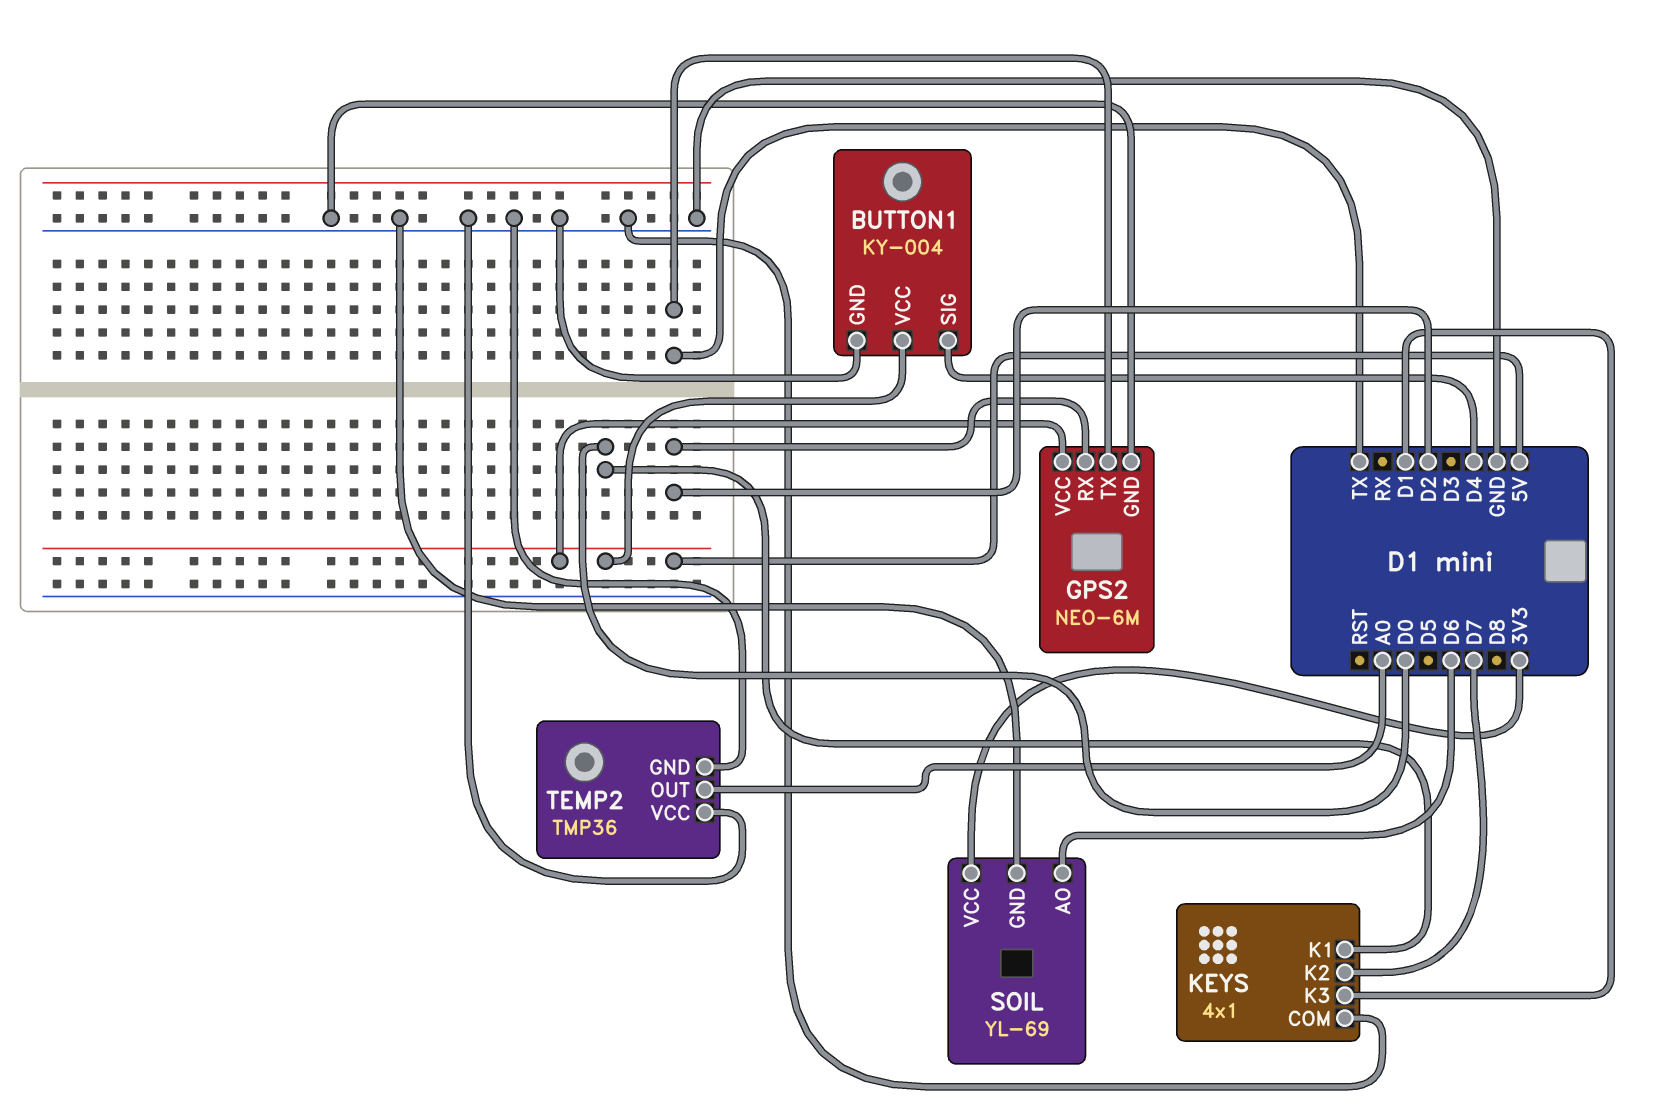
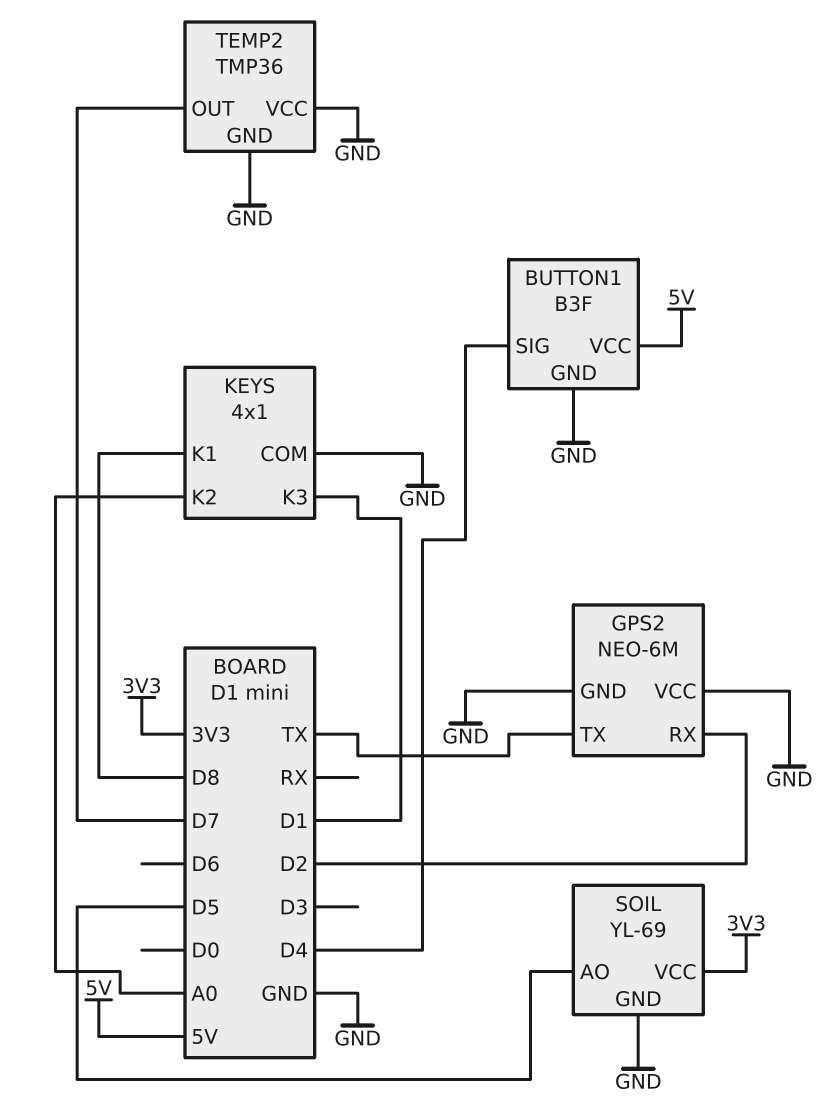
BUTTON1: KY-004 -> B3F
GPS2 pin VCC: 5V -> GND
KEYS pin K1: D0 -> D8
KEYS pin K2: D7 -> A0
SOIL pin AO: D6 -> D5
TEMP2 pin OUT: A0 -> D7

